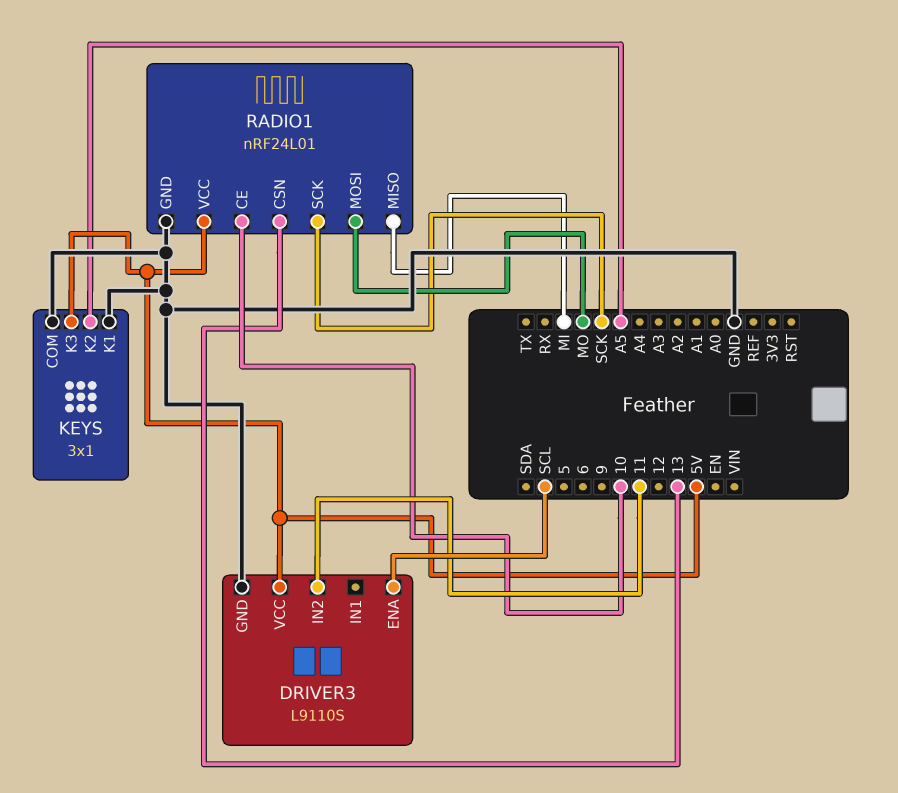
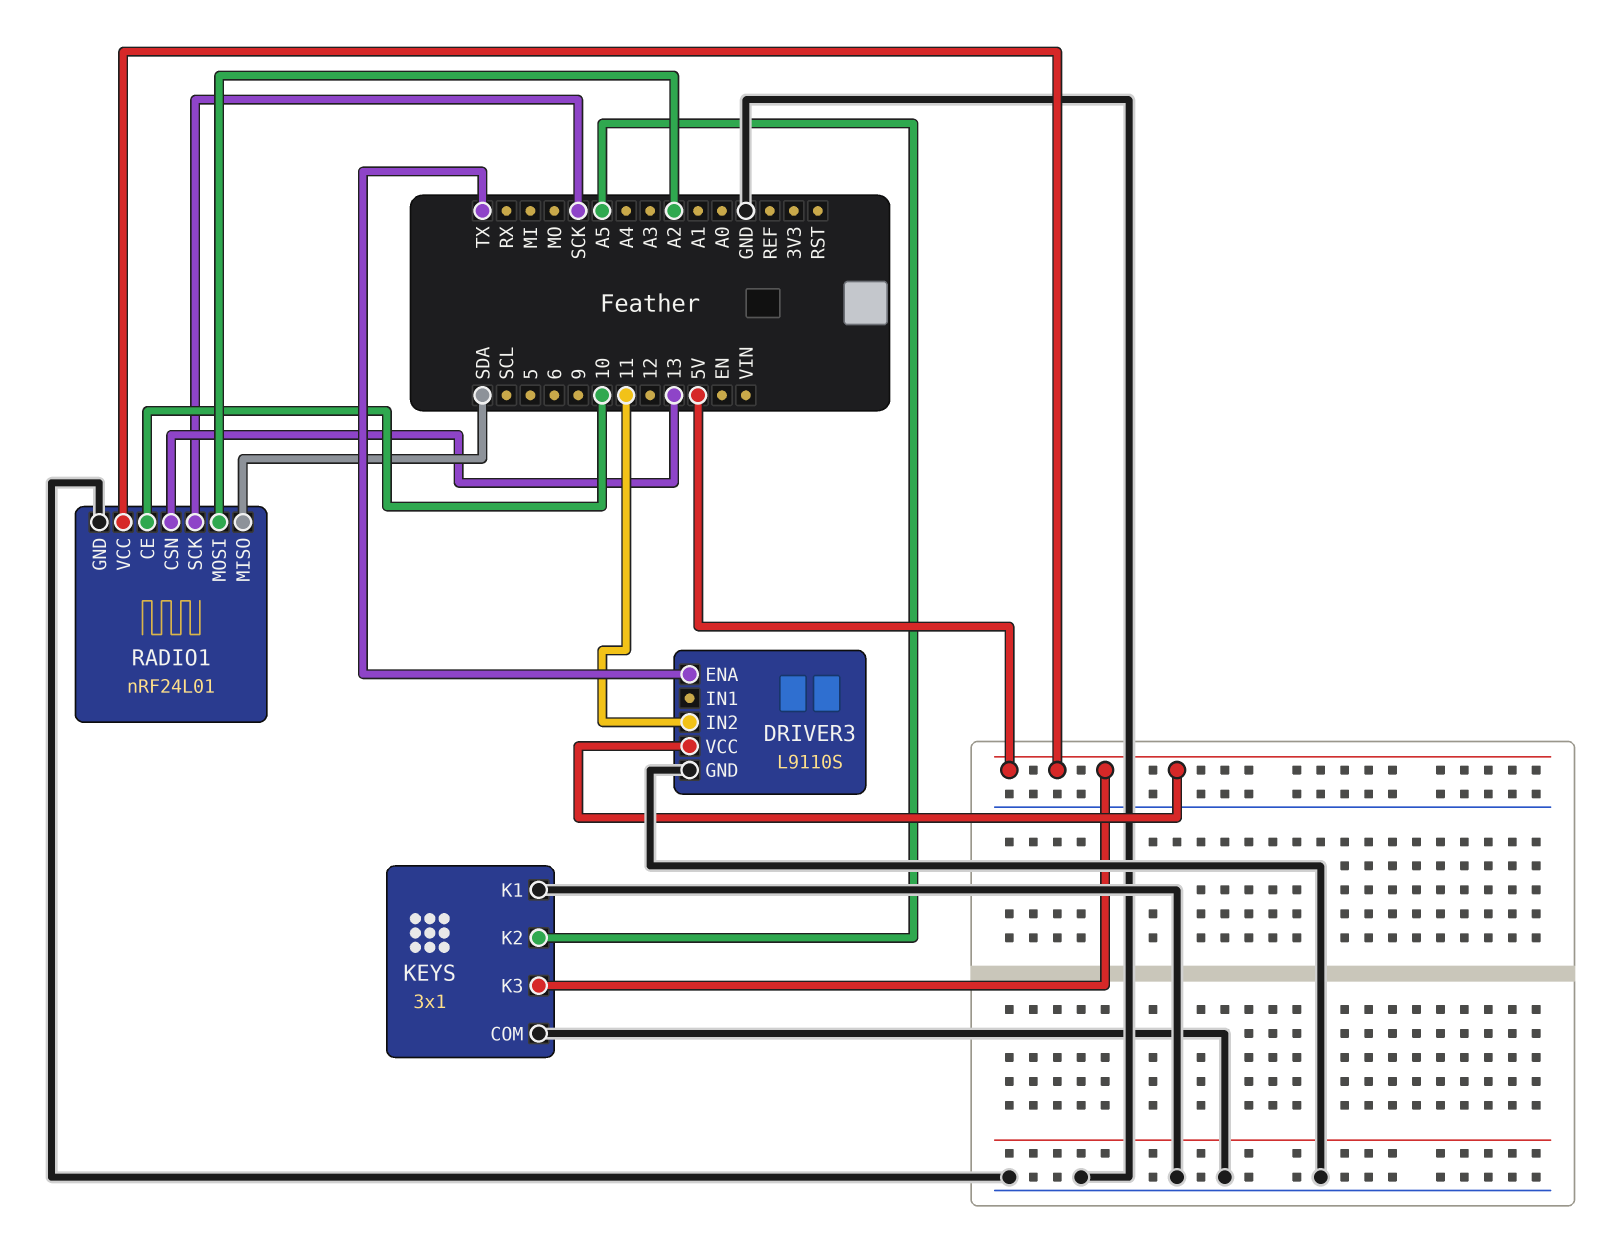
DRIVER3 pin ENA: SCL -> TX
RADIO1 pin MISO: MI -> SDA
RADIO1 pin MOSI: MO -> A2

